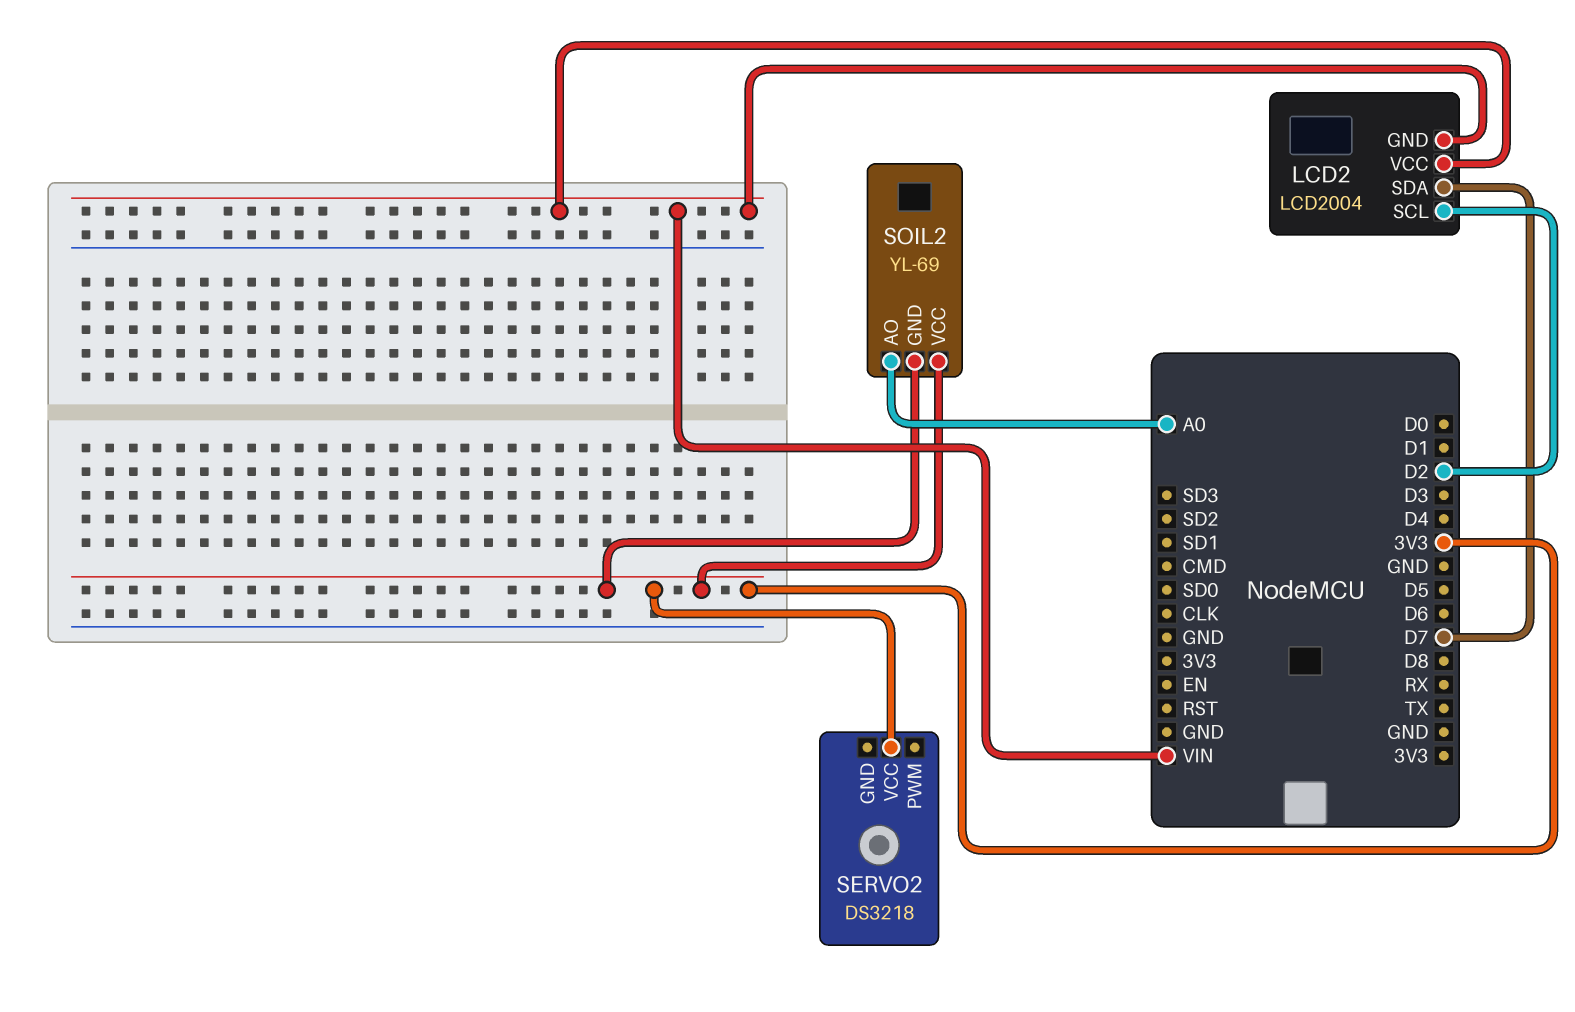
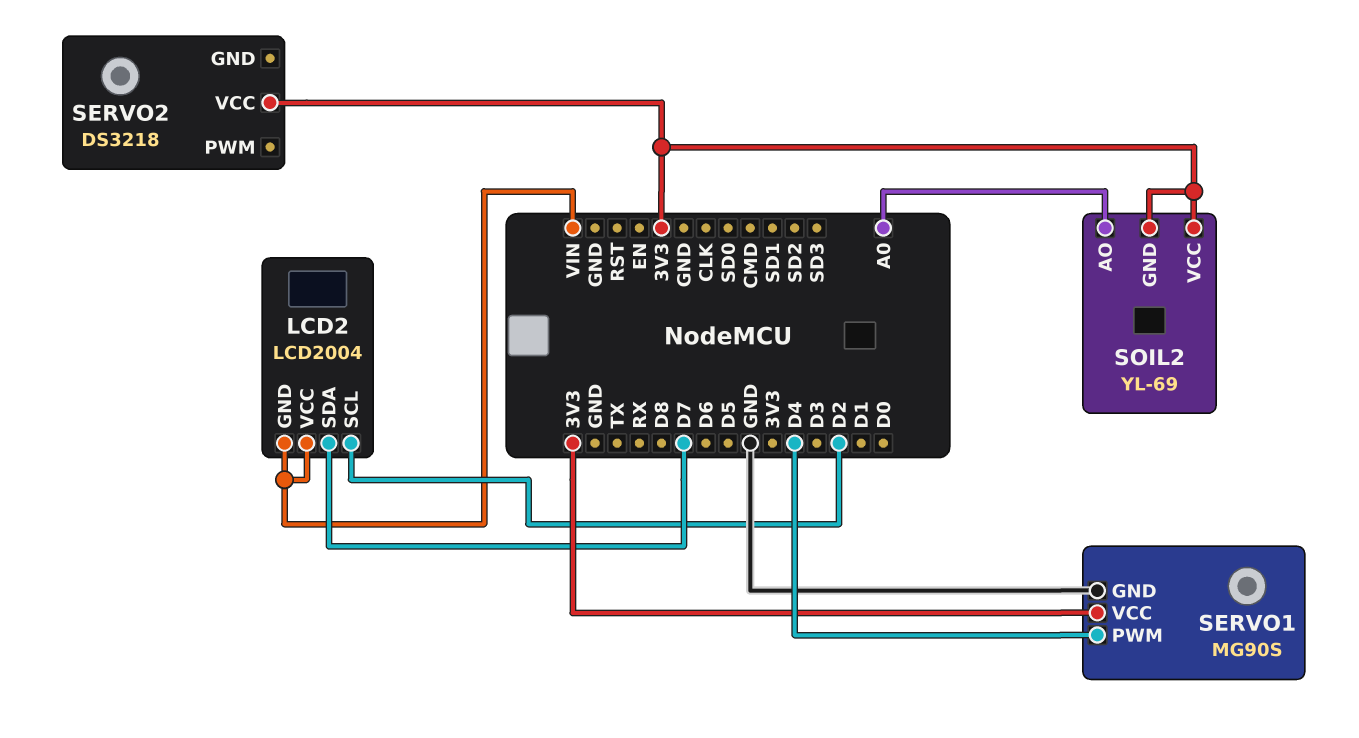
SERVO1: none -> MG90S
SERVO1 pin GND: none -> GND
SERVO1 pin PWM: none -> D4
SERVO1 pin VCC: none -> 3V3

